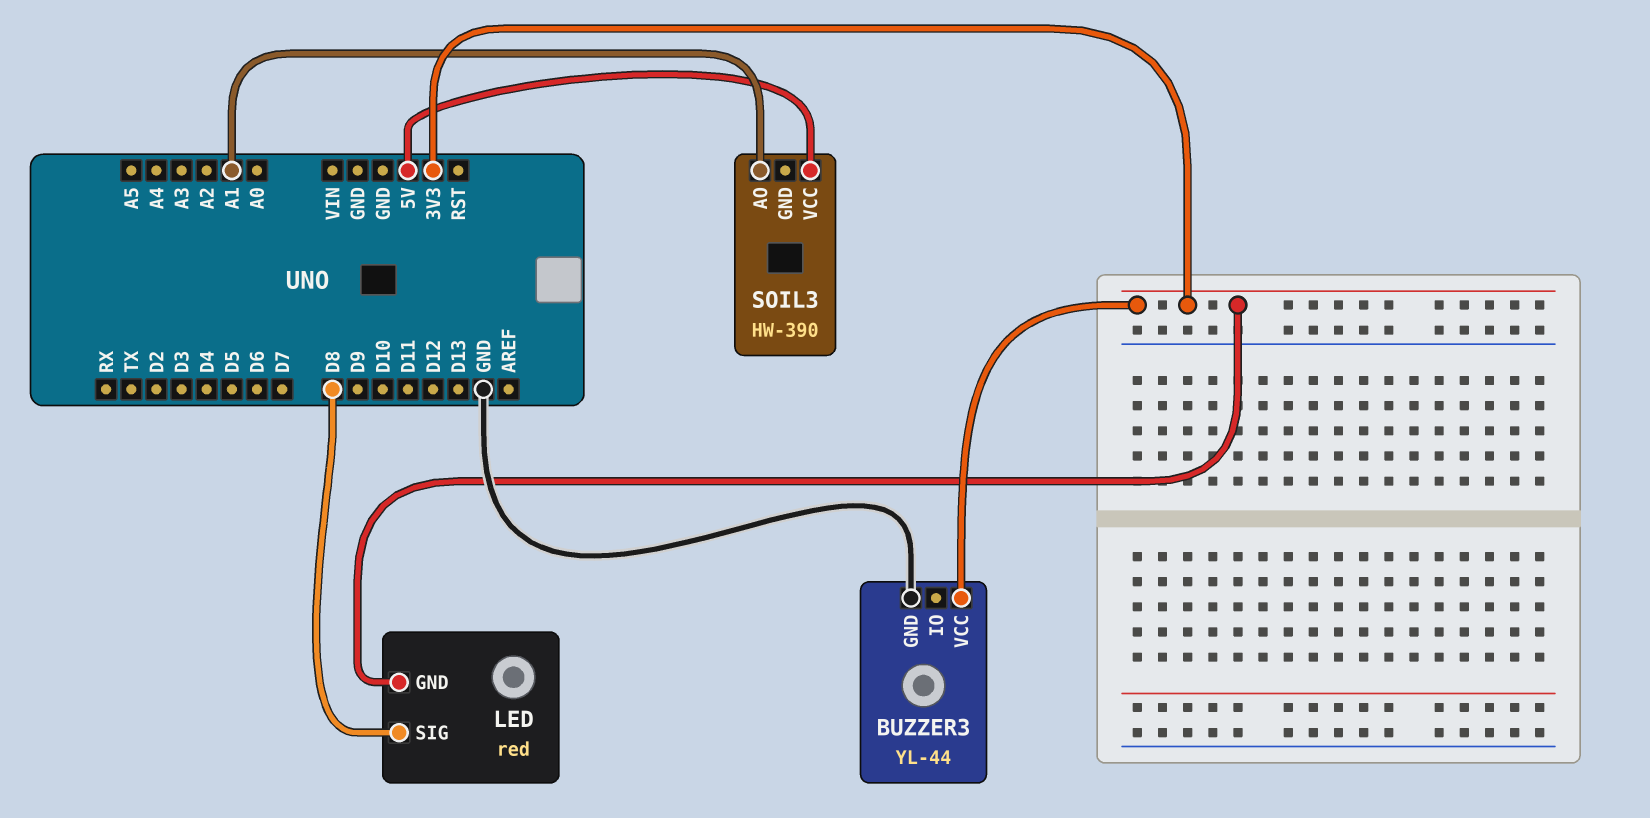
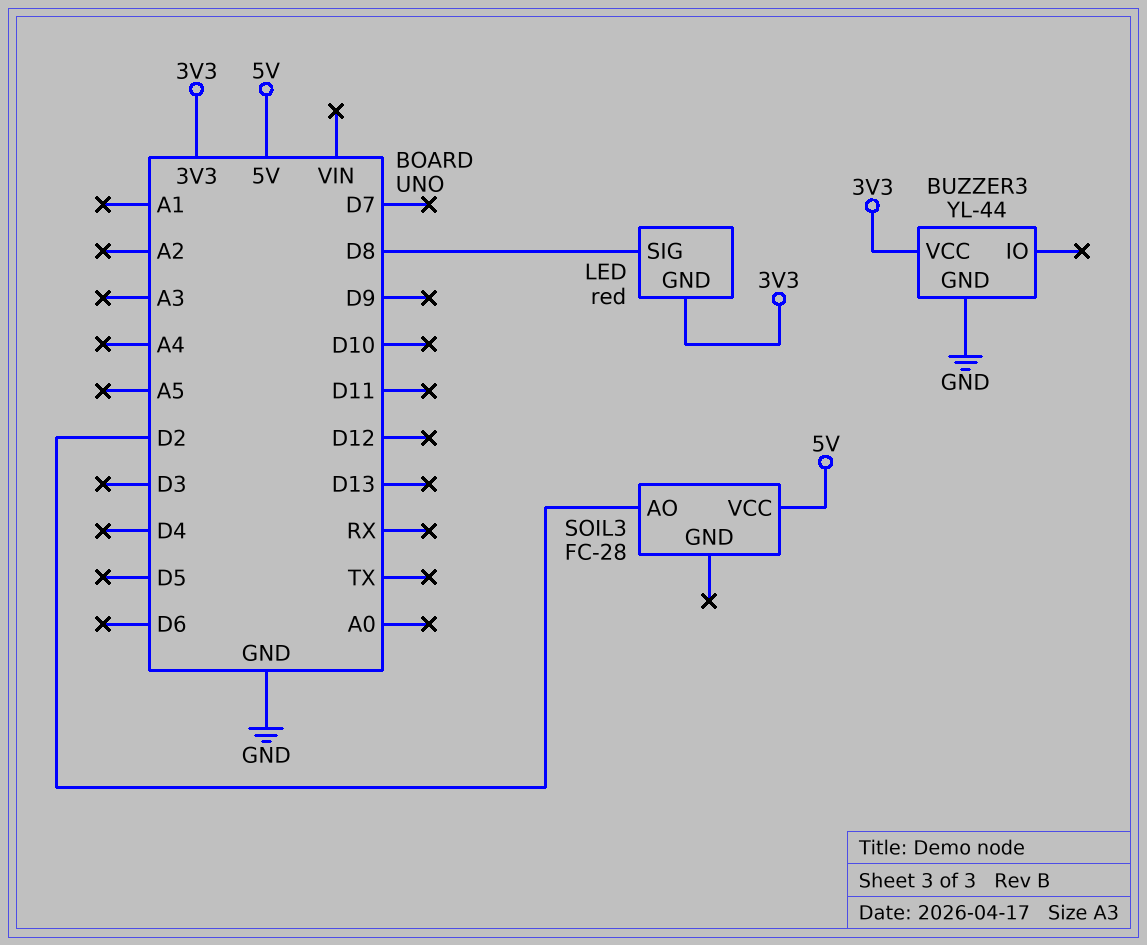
SOIL3: HW-390 -> FC-28
SOIL3 pin AO: A1 -> D2

